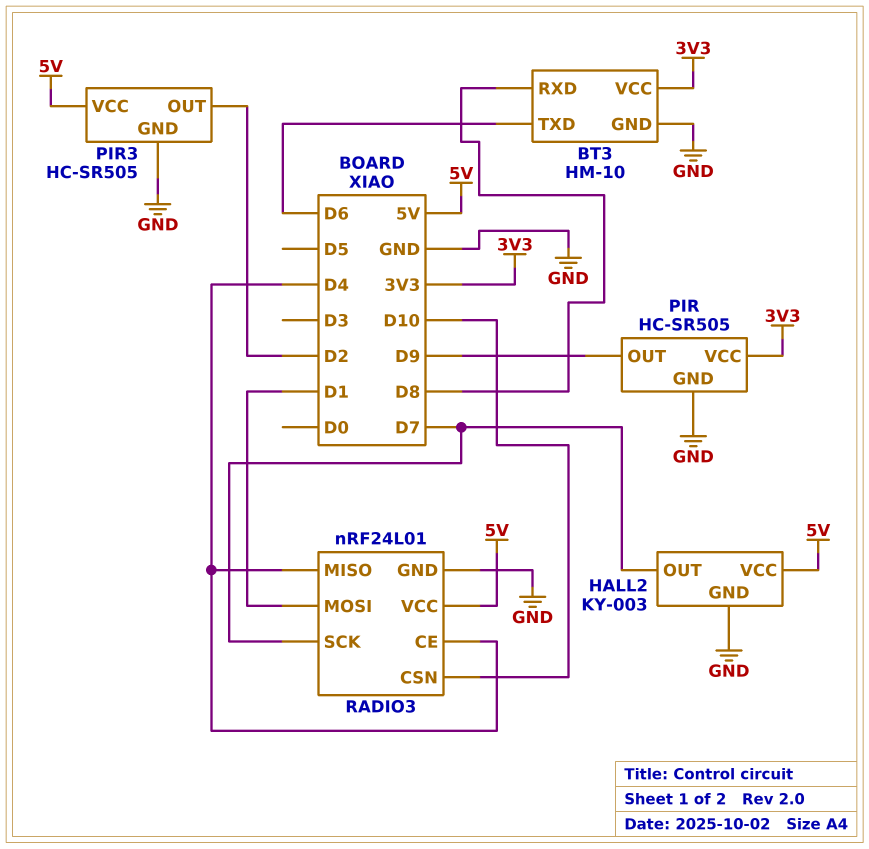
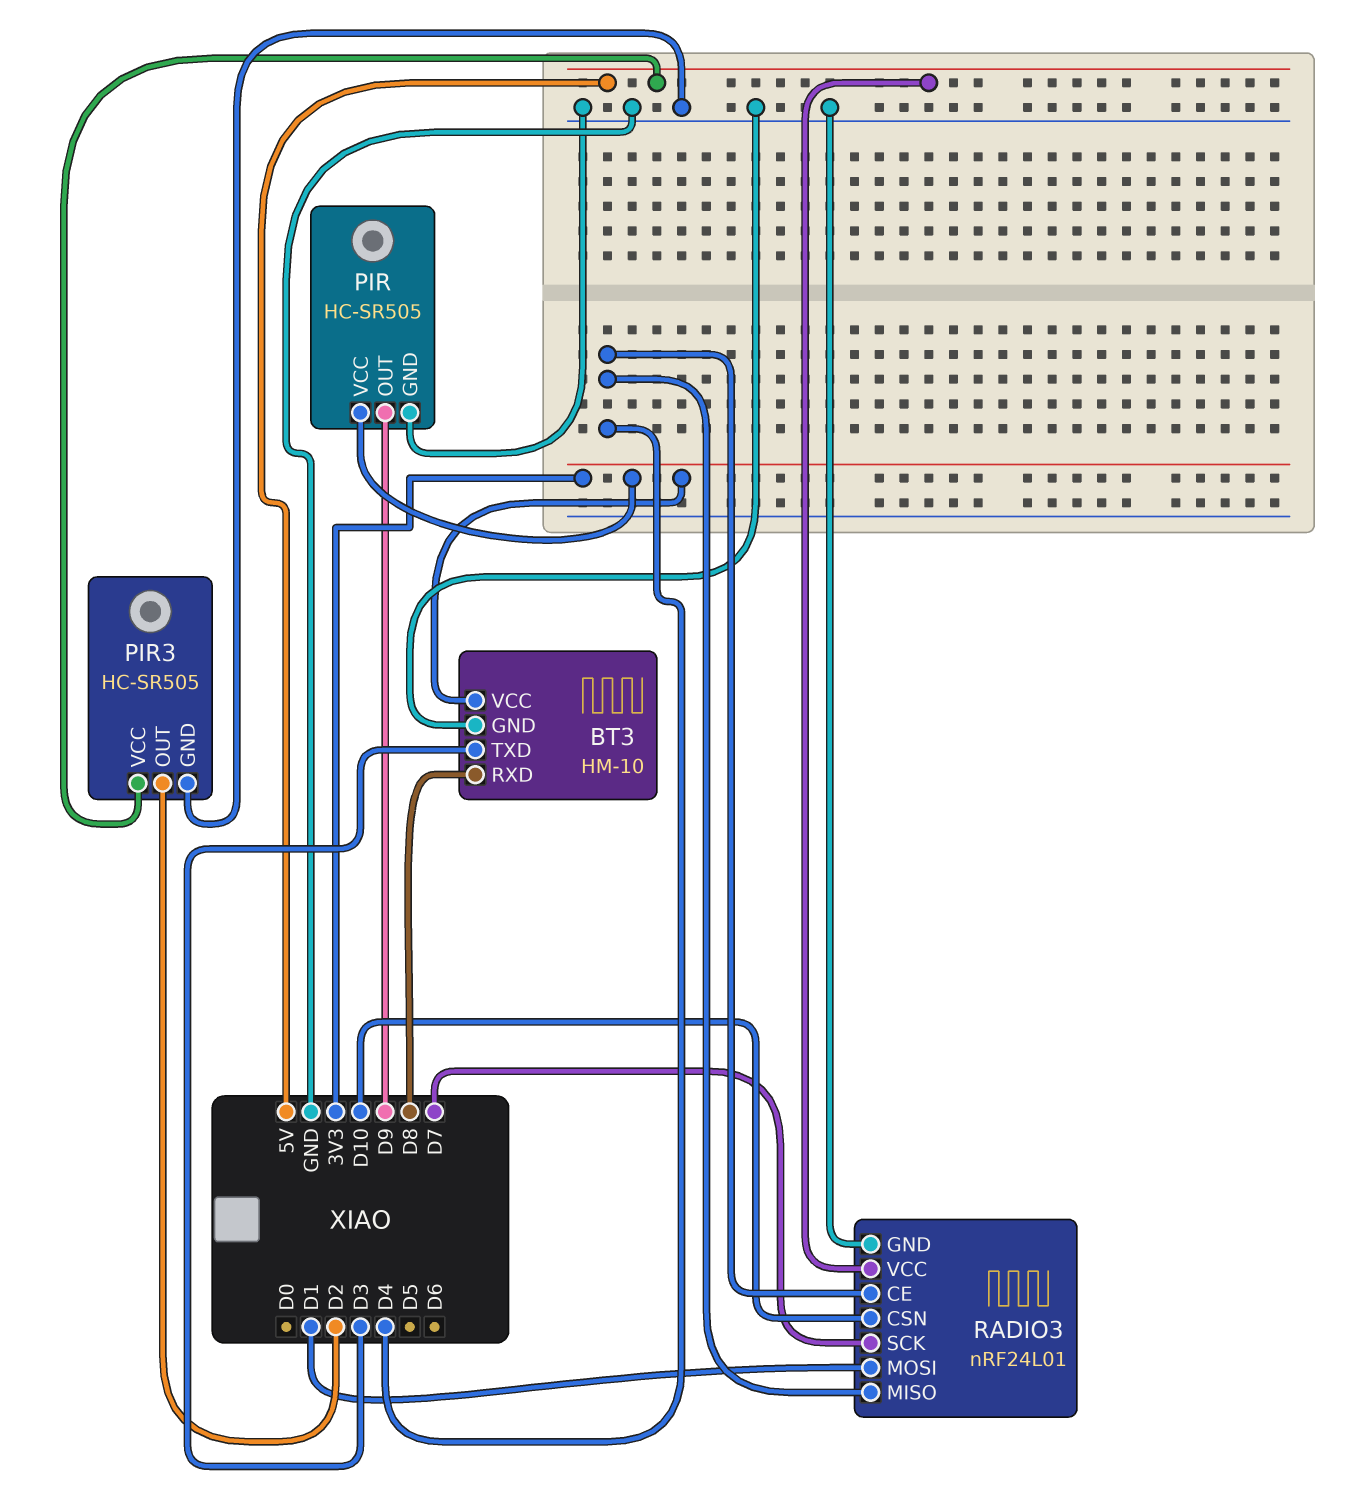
BT3 pin TXD: D6 -> D3
HALL2: KY-003 -> none
HALL2 pin GND: GND -> none
HALL2 pin OUT: D7 -> none
HALL2 pin VCC: 5V -> none

